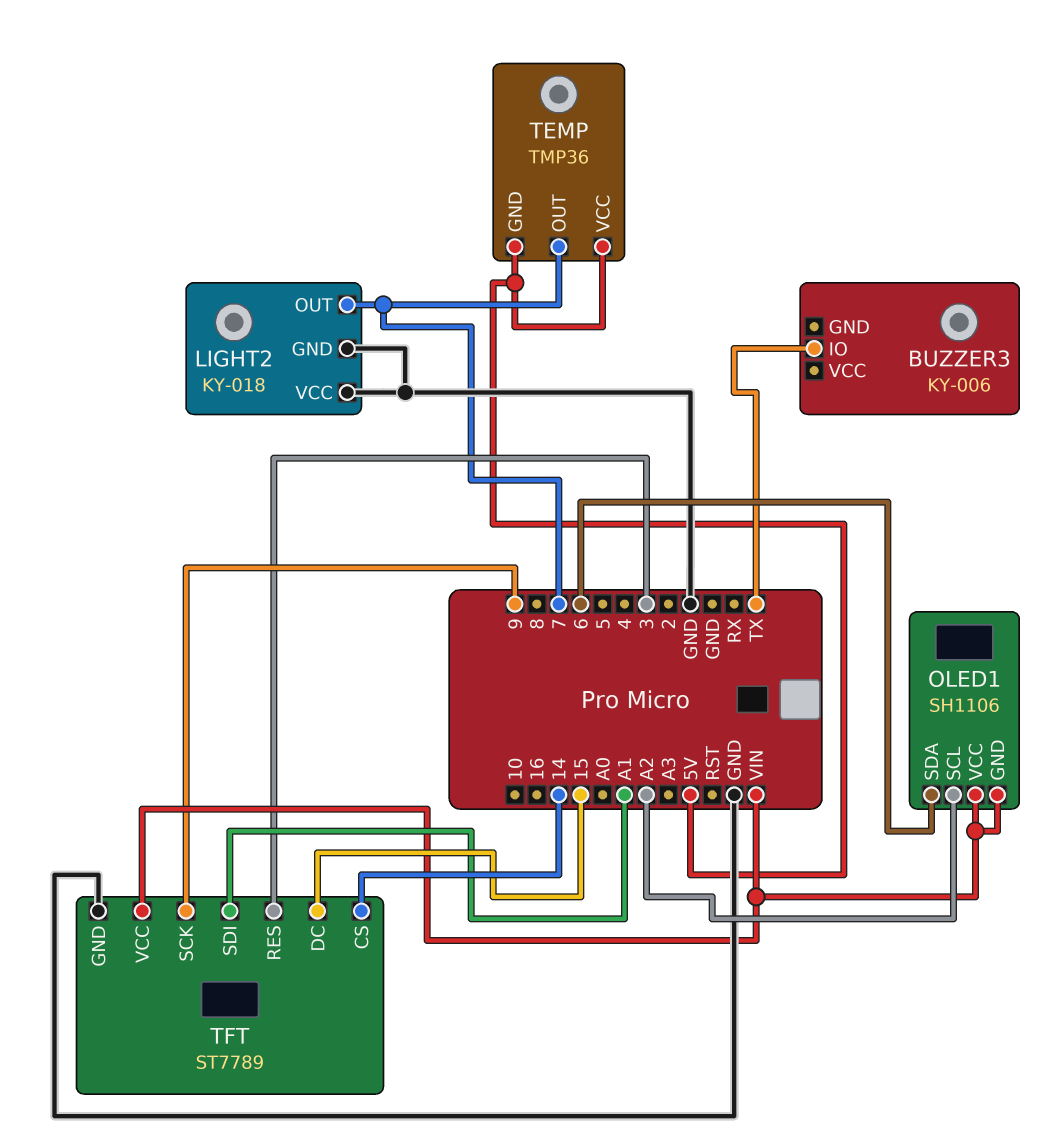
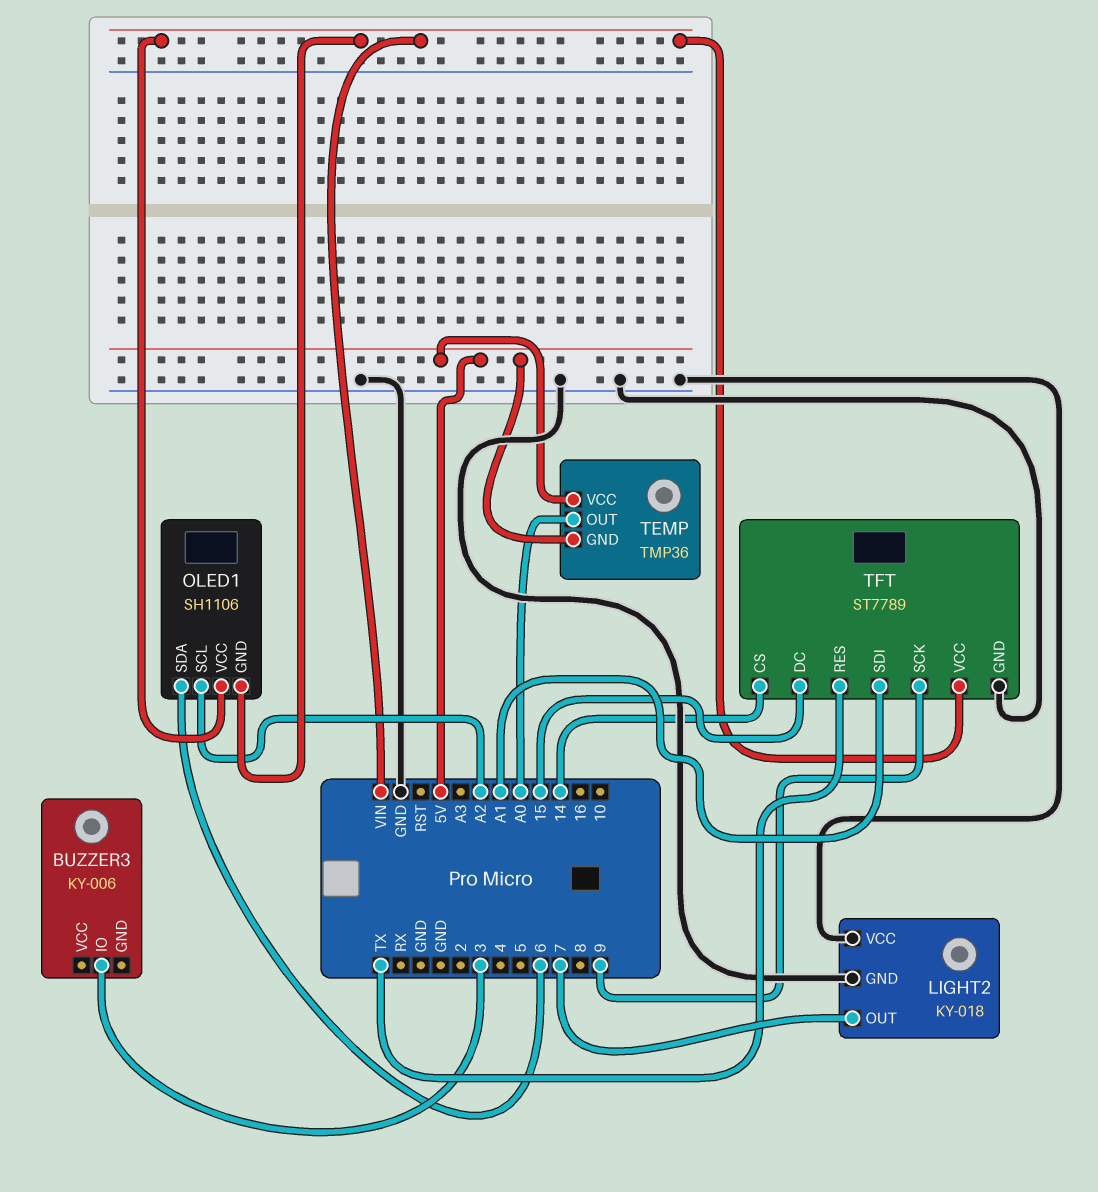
BUZZER3 pin IO: TX -> 3
TEMP pin OUT: 7 -> A0
TFT pin RES: 3 -> TX

